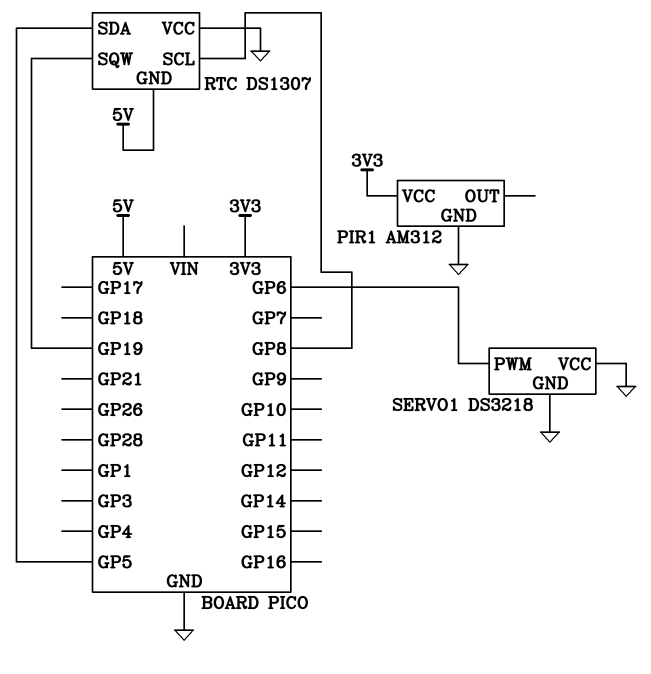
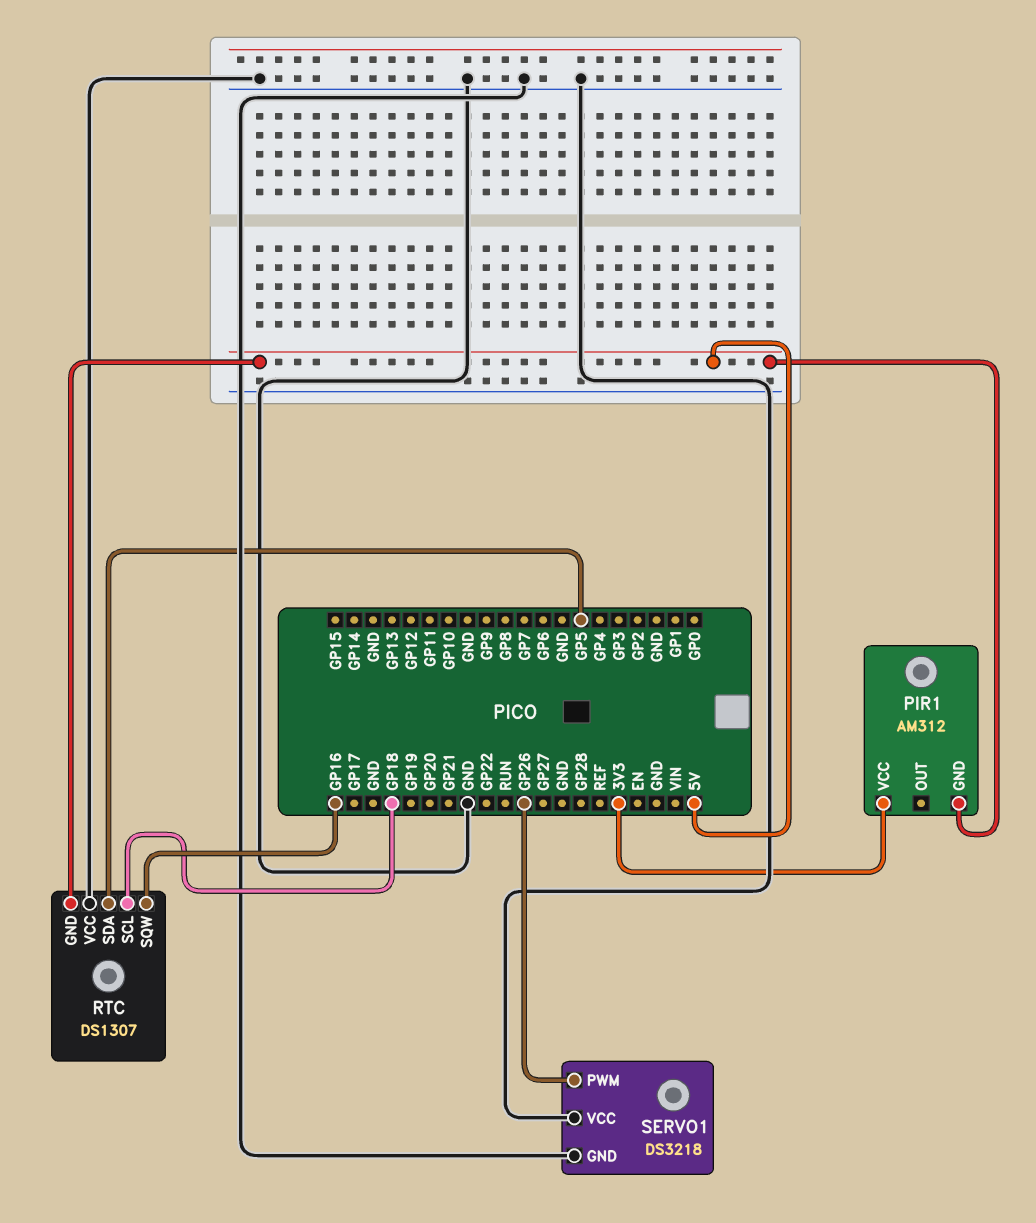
PIR1 pin GND: GND -> 5V
RTC pin SCL: GP8 -> GP18
RTC pin SQW: GP19 -> GP16
SERVO1 pin PWM: GP6 -> GP26

